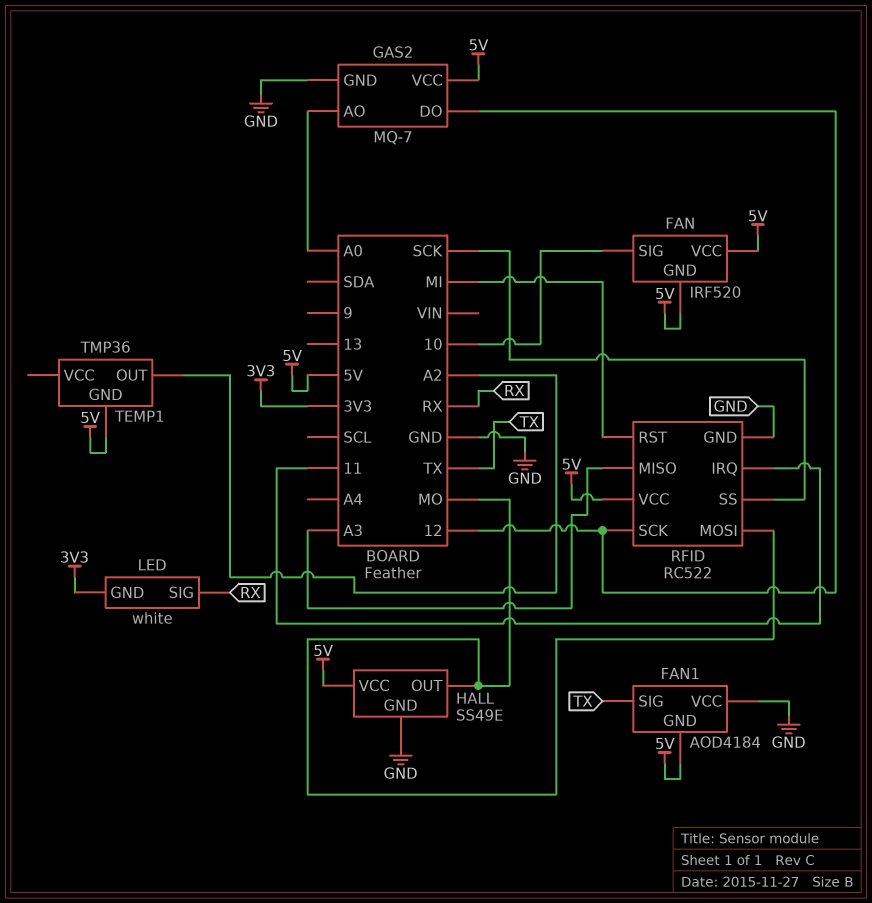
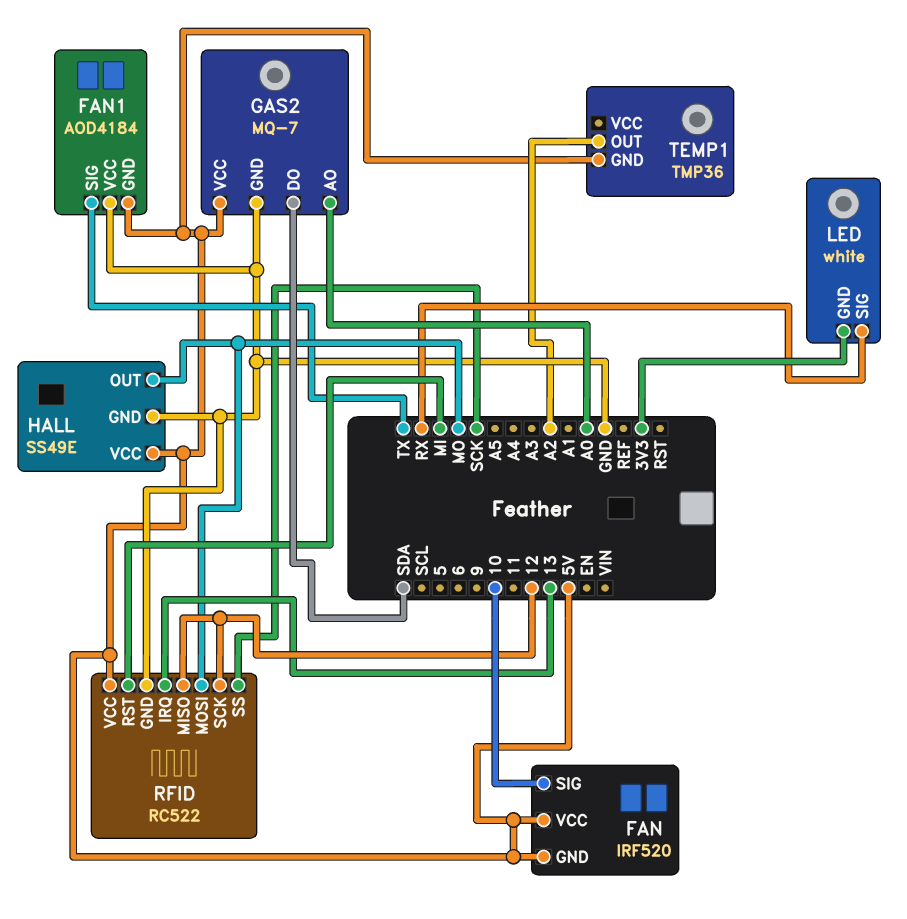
GAS2 pin DO: 12 -> SDA
RFID pin IRQ: 11 -> 13
RFID pin MISO: A3 -> 12

